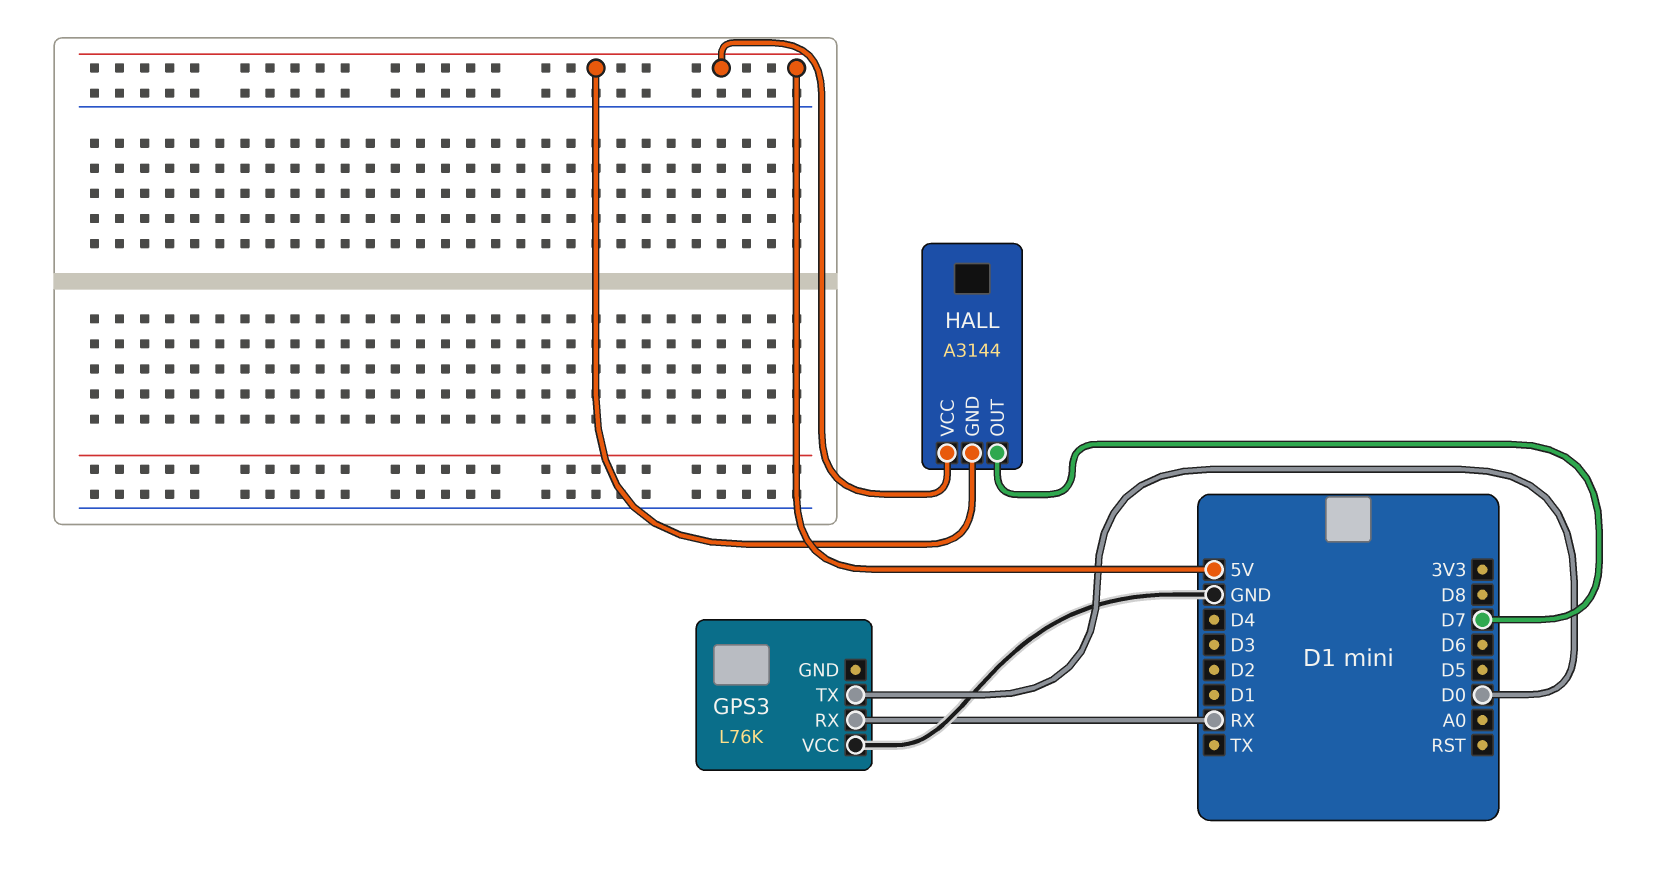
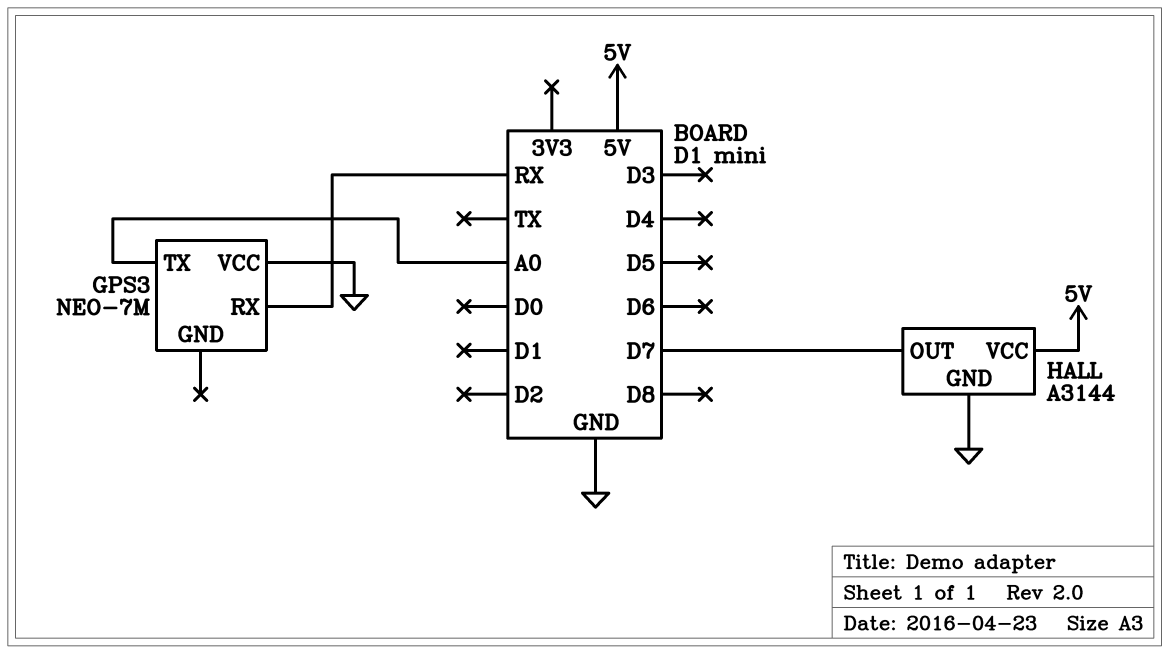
GPS3: L76K -> NEO-7M
GPS3 pin TX: D0 -> A0
HALL pin GND: 5V -> GND

